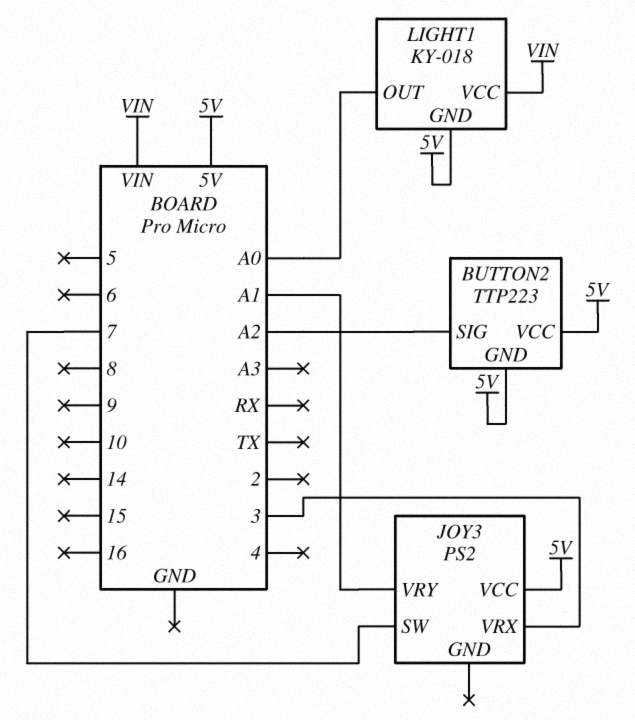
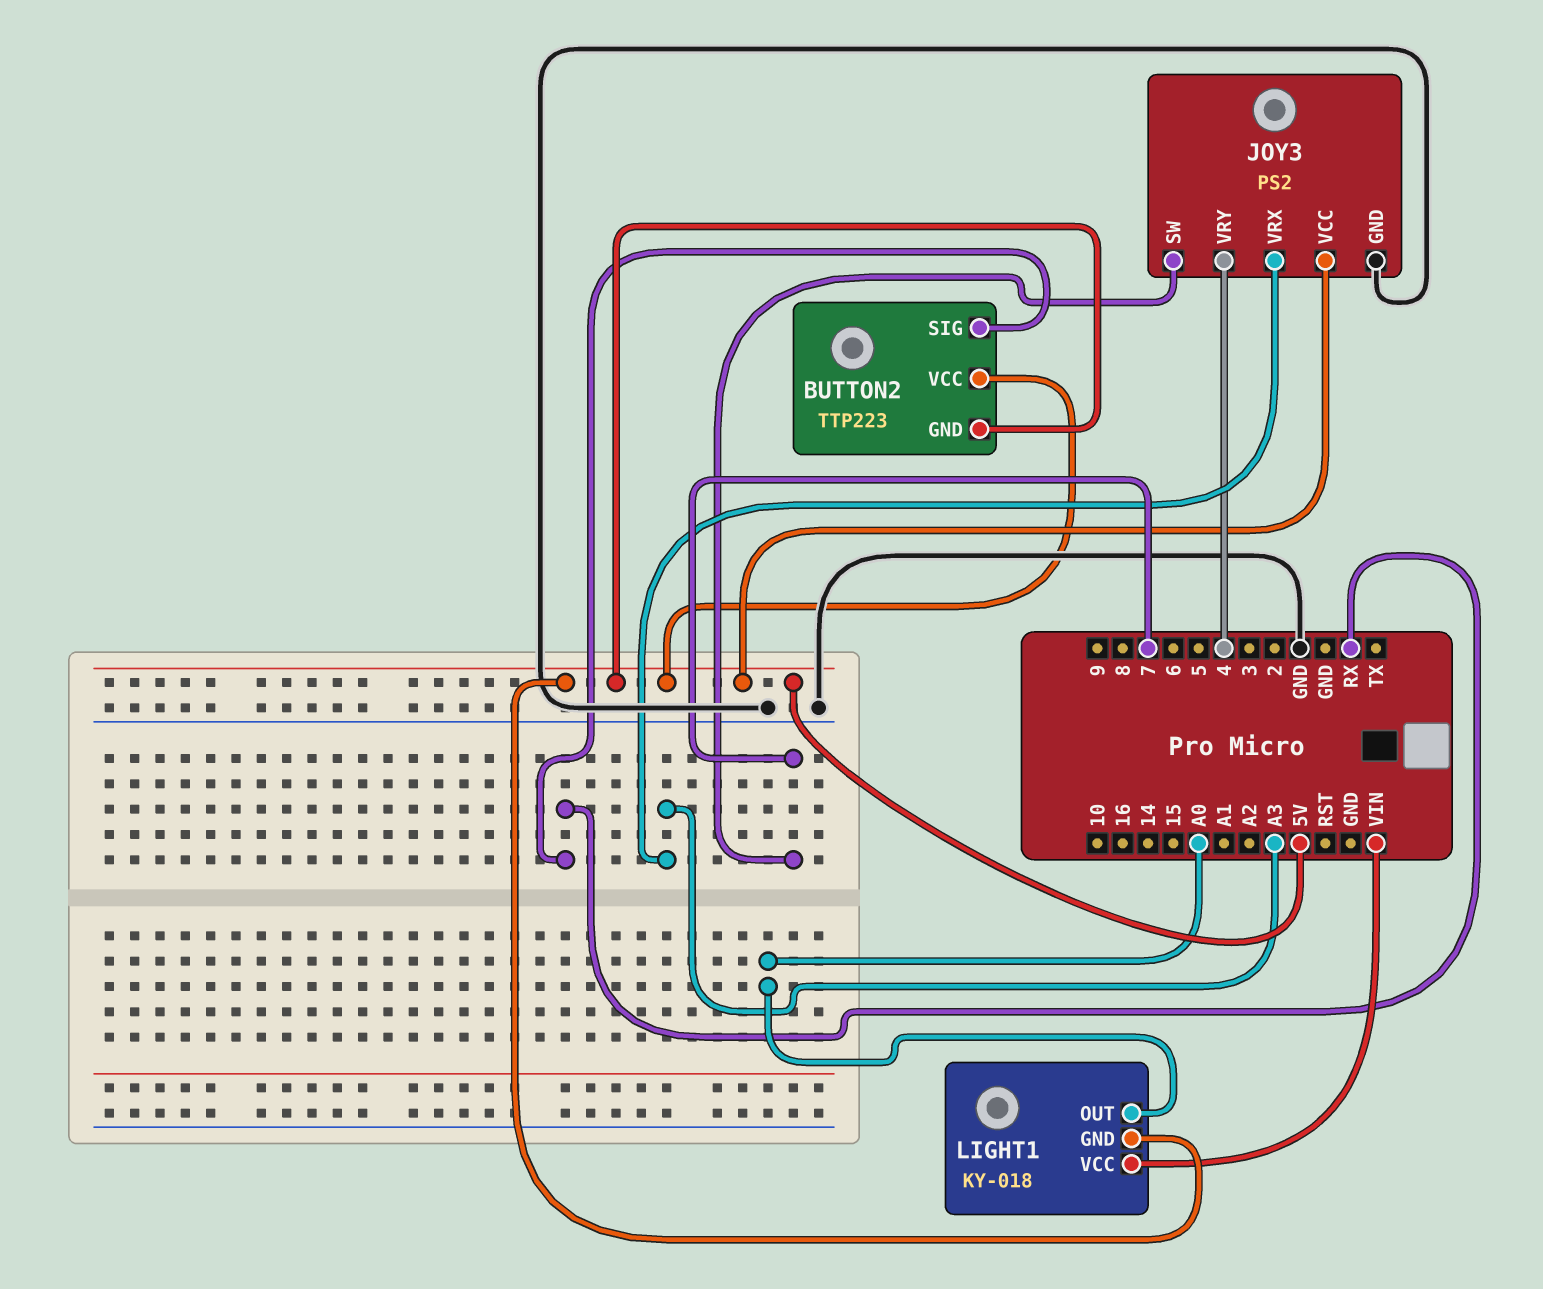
BUTTON2 pin SIG: A2 -> RX
JOY3 pin GND: none -> GND
JOY3 pin VRX: 3 -> A3
JOY3 pin VRY: A1 -> 4

